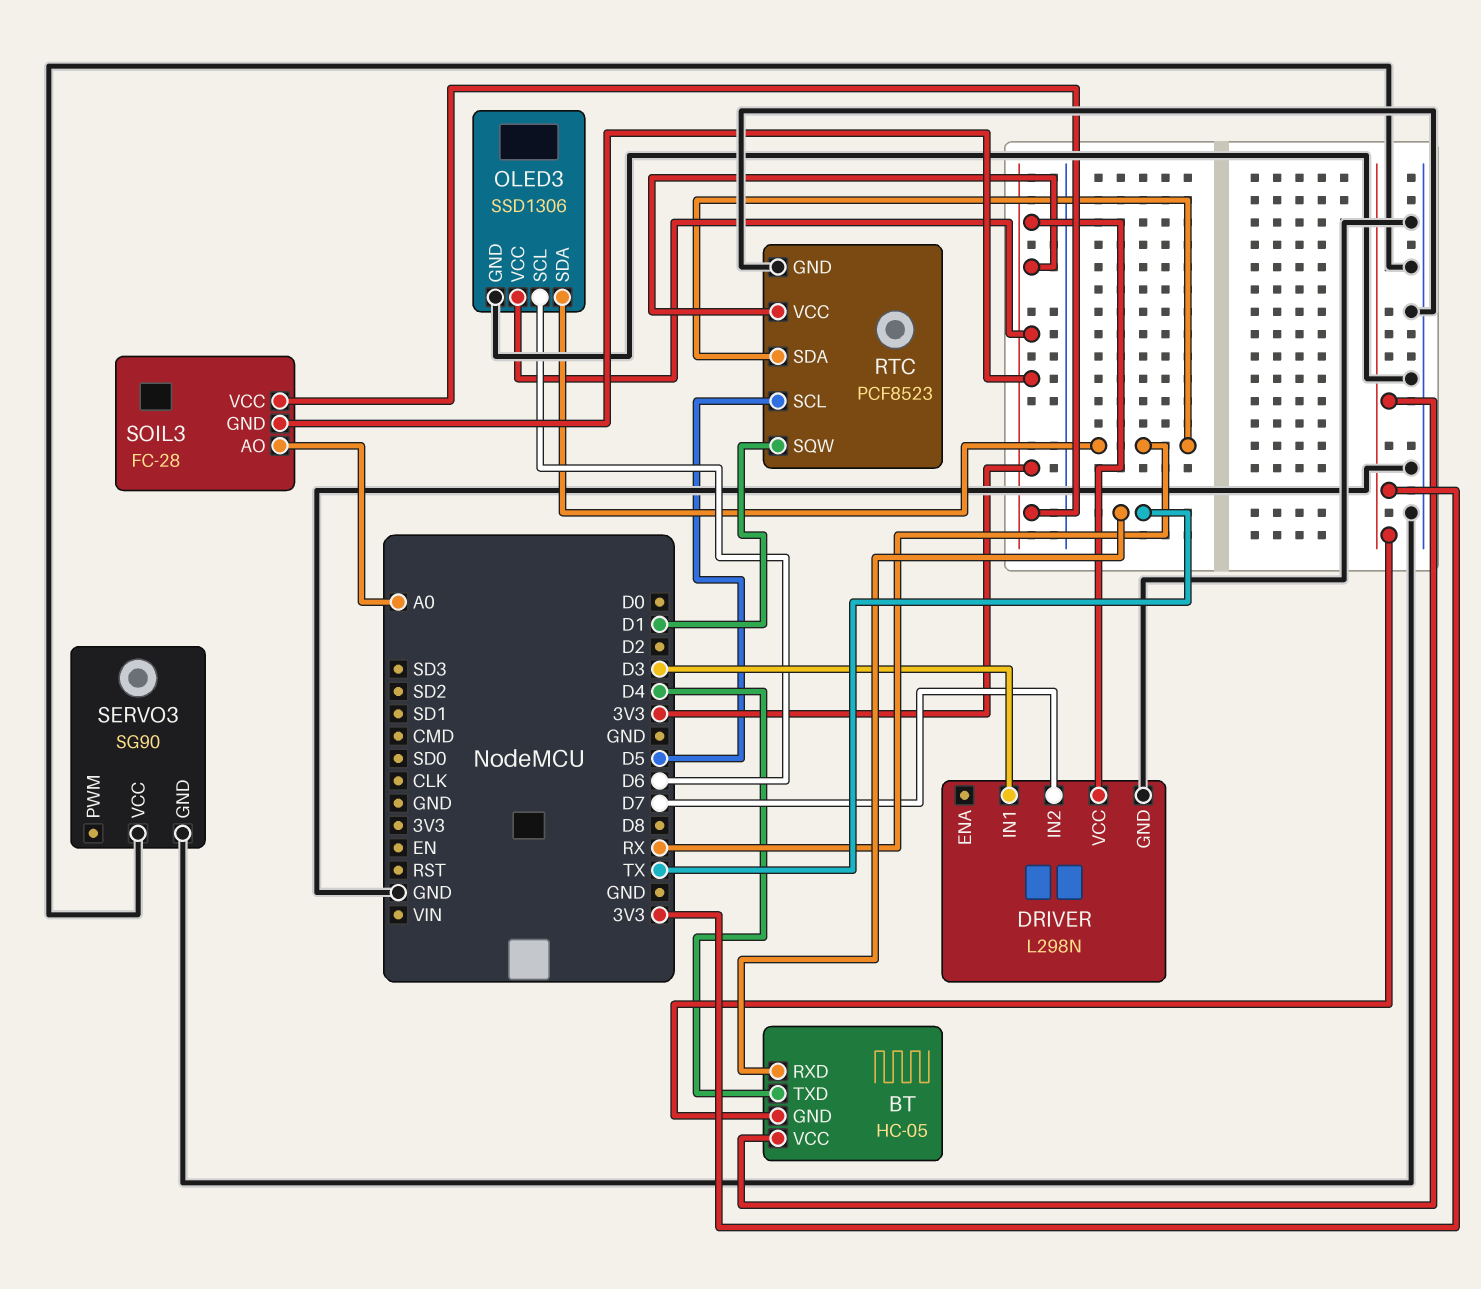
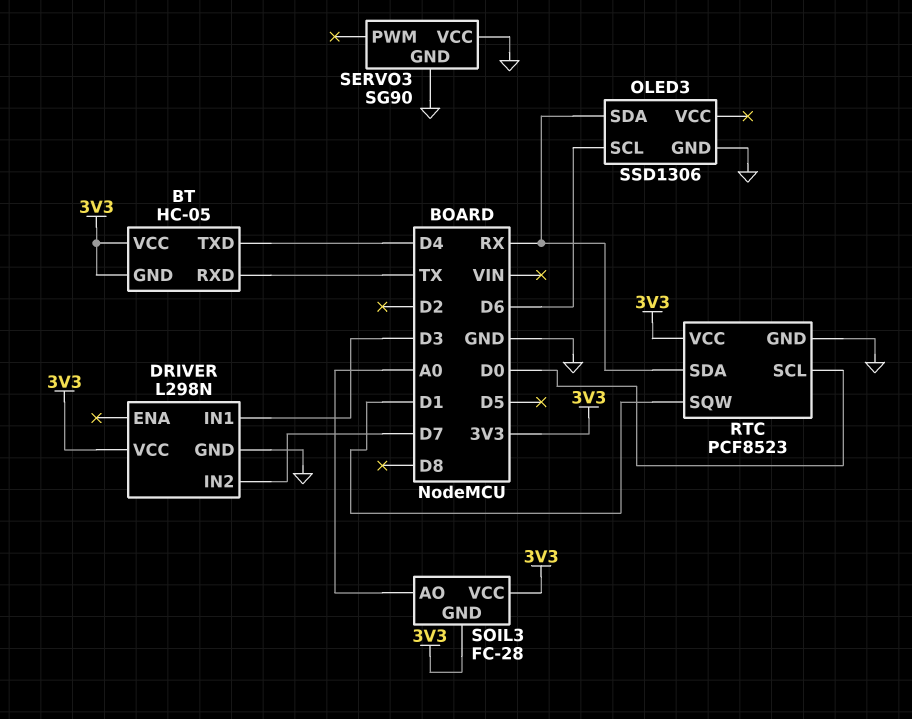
OLED3 pin VCC: 3V3 -> none
RTC pin SCL: D5 -> D0

